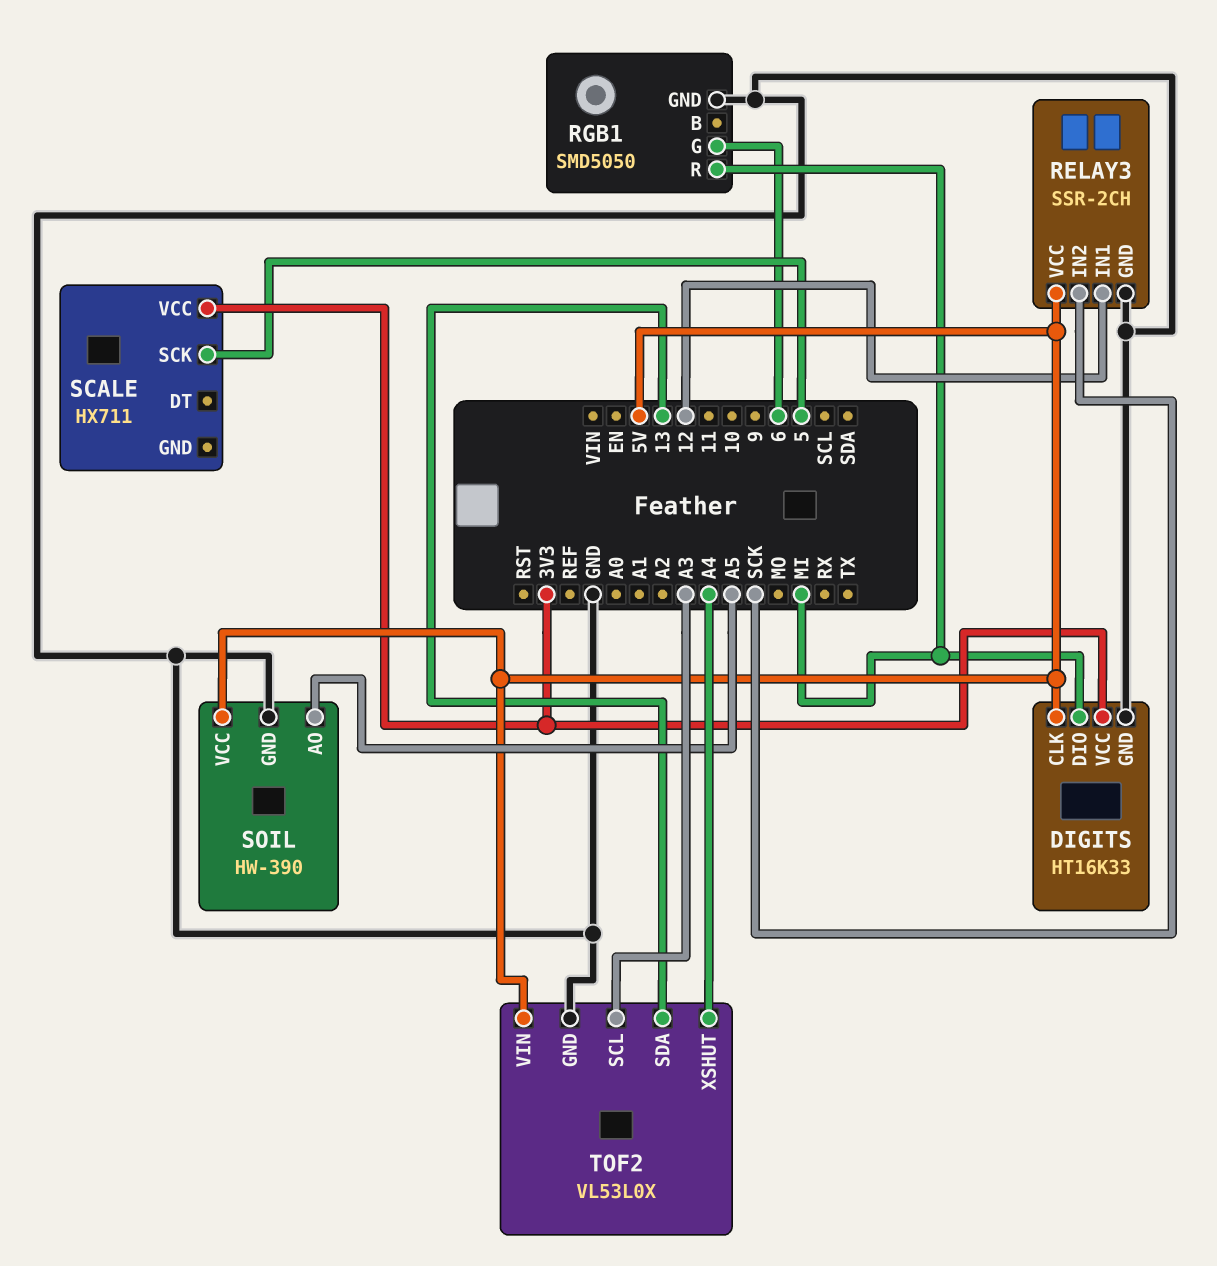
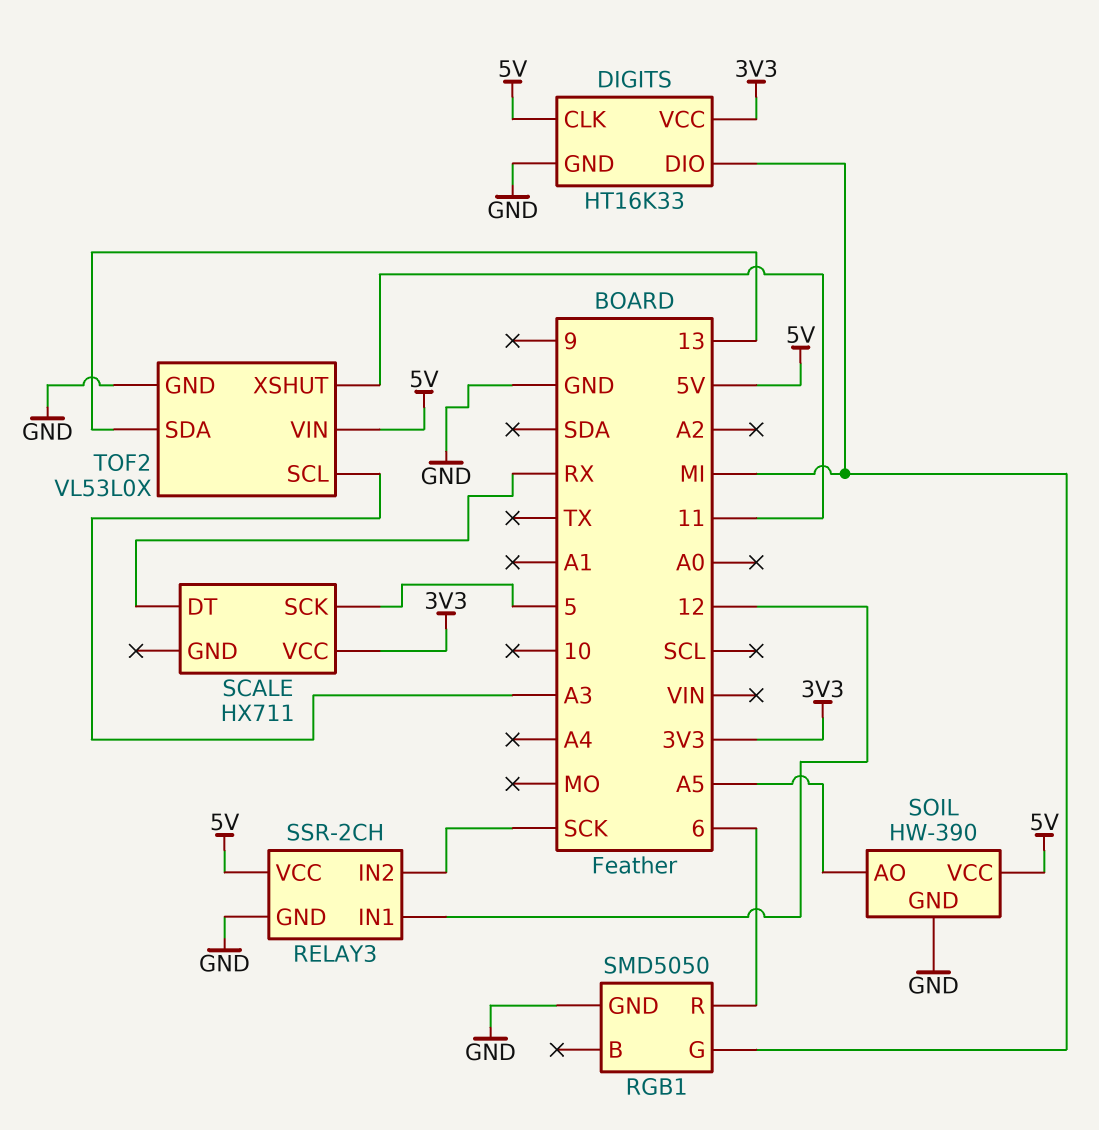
RGB1 pin G: 6 -> MI
RGB1 pin R: MI -> 6
SCALE pin DT: none -> RX
TOF2 pin XSHUT: A4 -> 11

